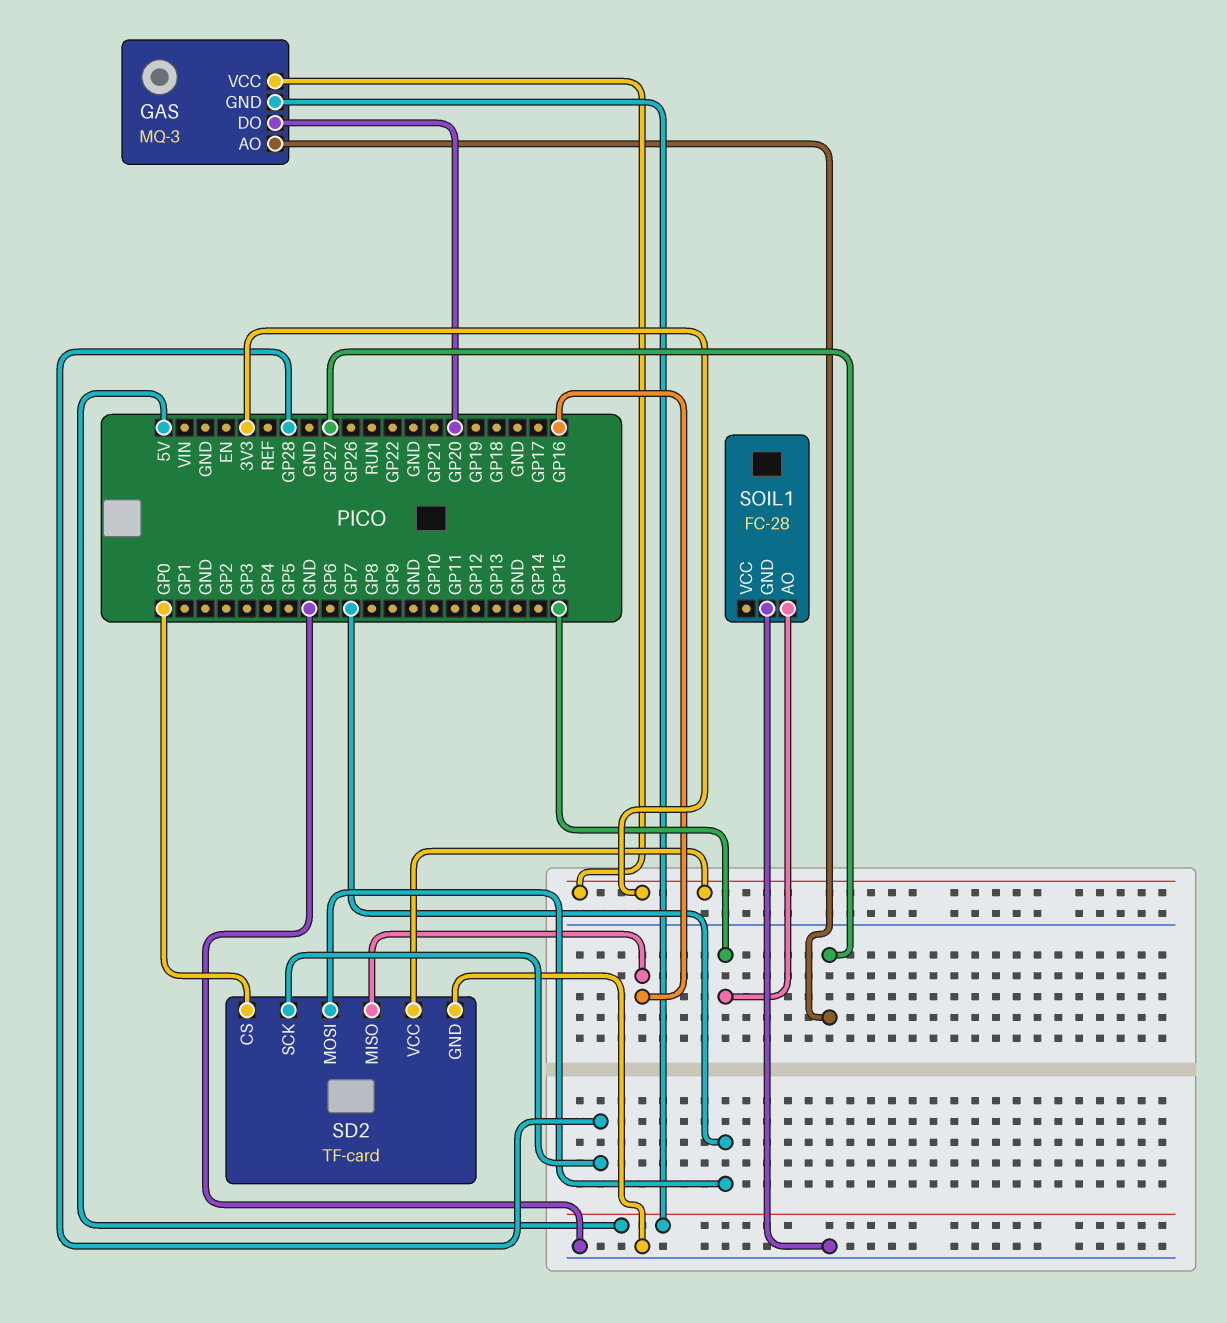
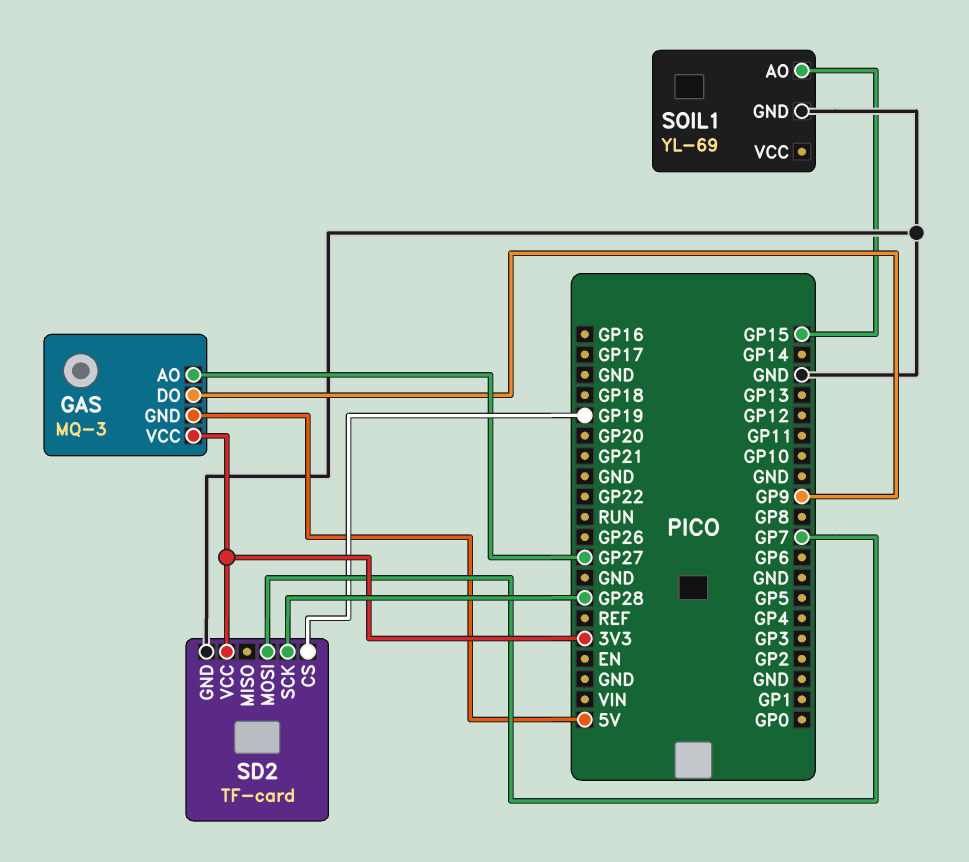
GAS pin DO: GP20 -> GP9
SD2 pin CS: GP0 -> GP19
SD2 pin MISO: GP16 -> none
SOIL1: FC-28 -> YL-69

